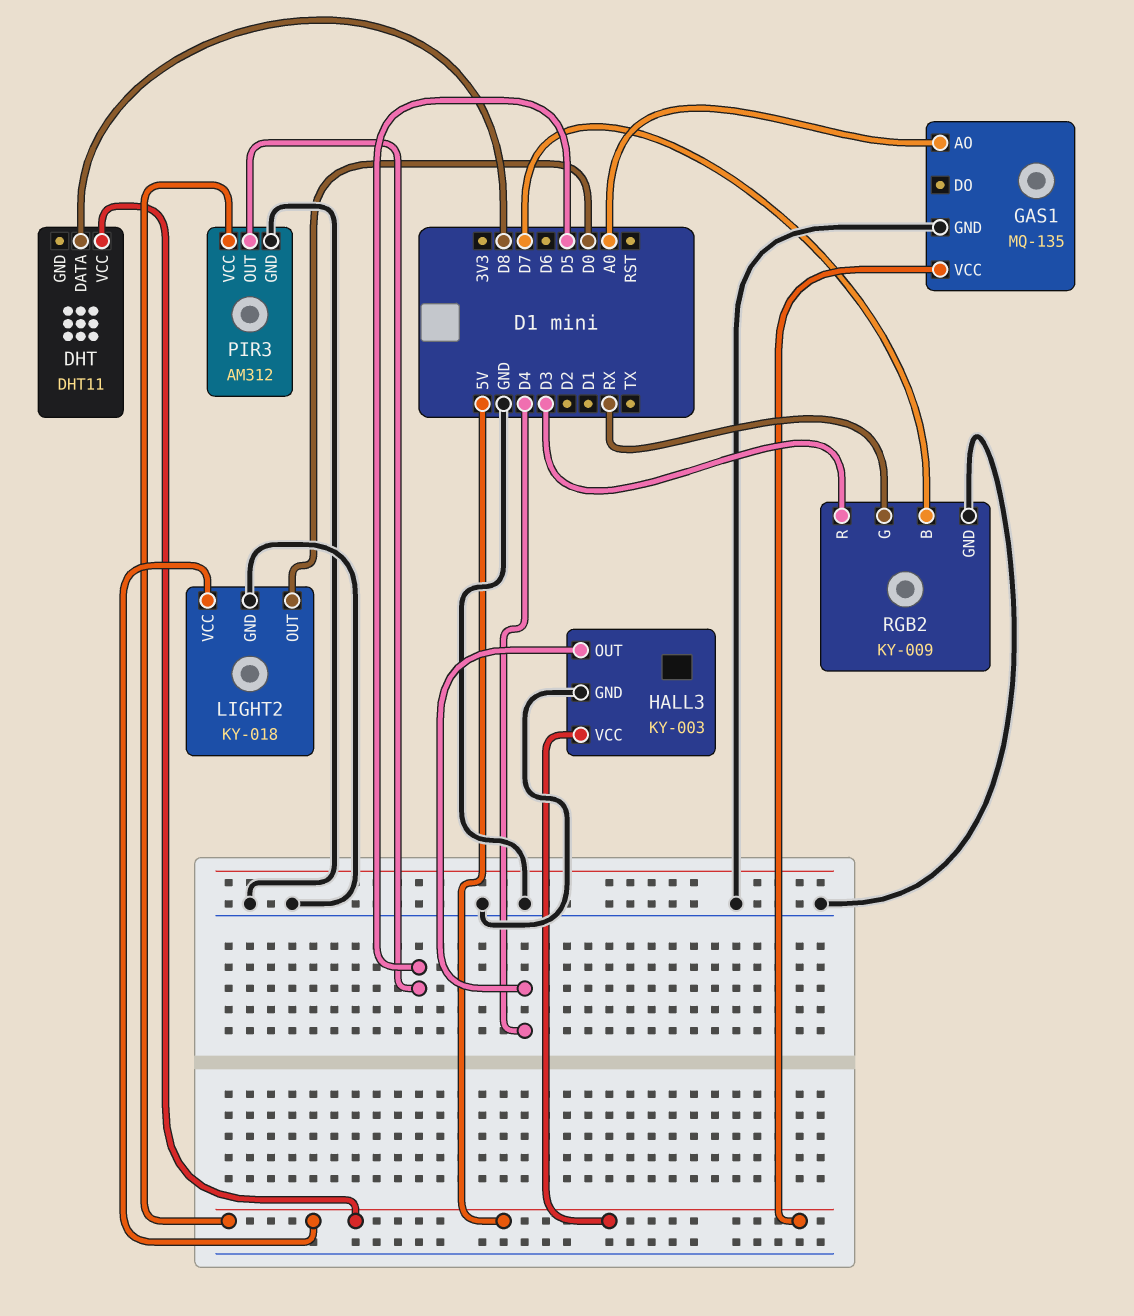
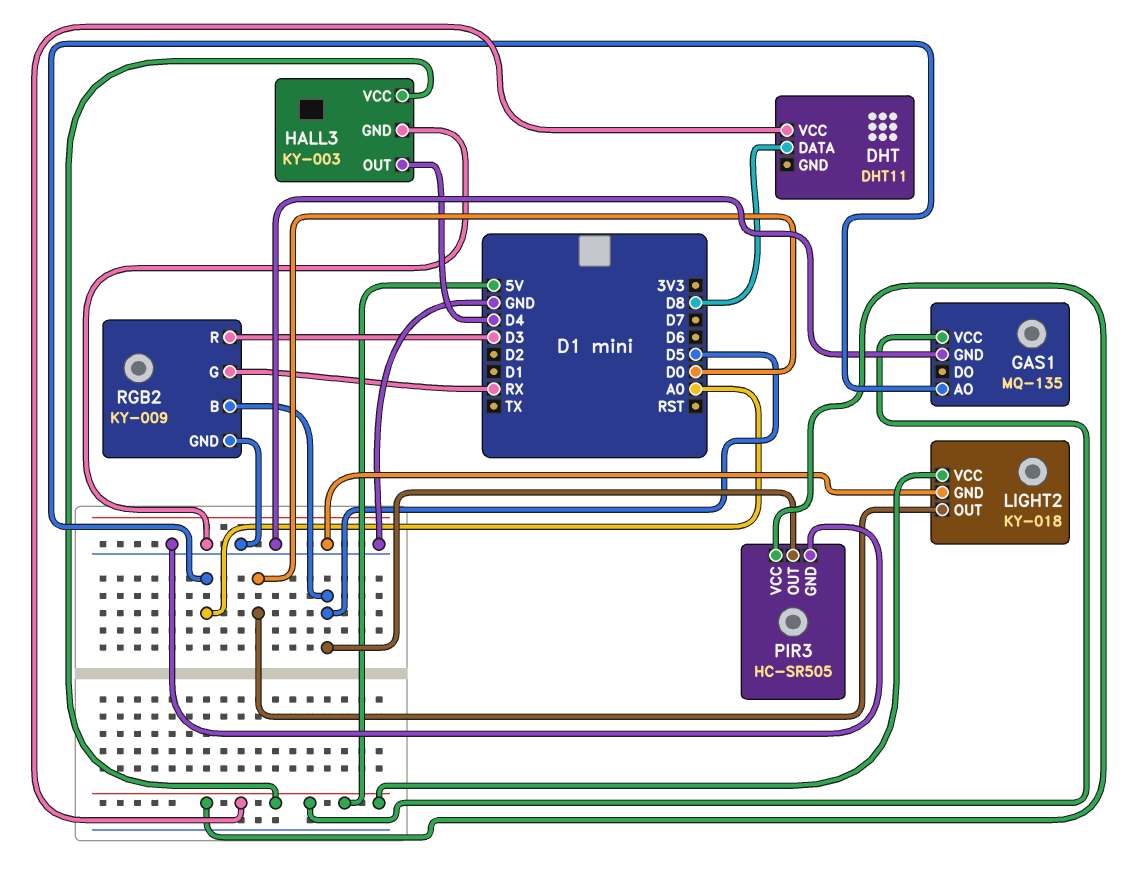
PIR3: AM312 -> HC-SR505
RGB2 pin B: D7 -> D5

